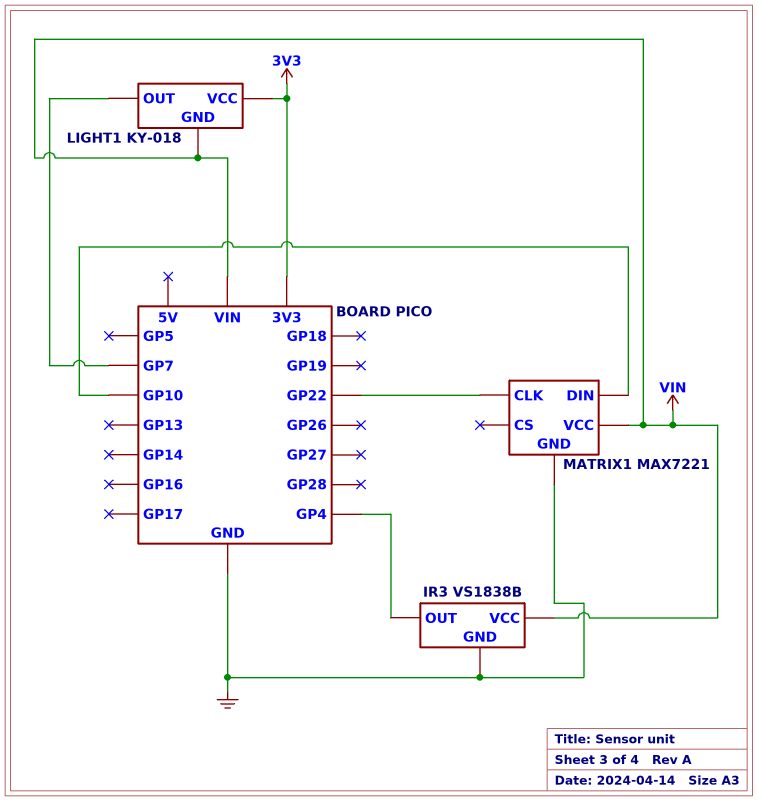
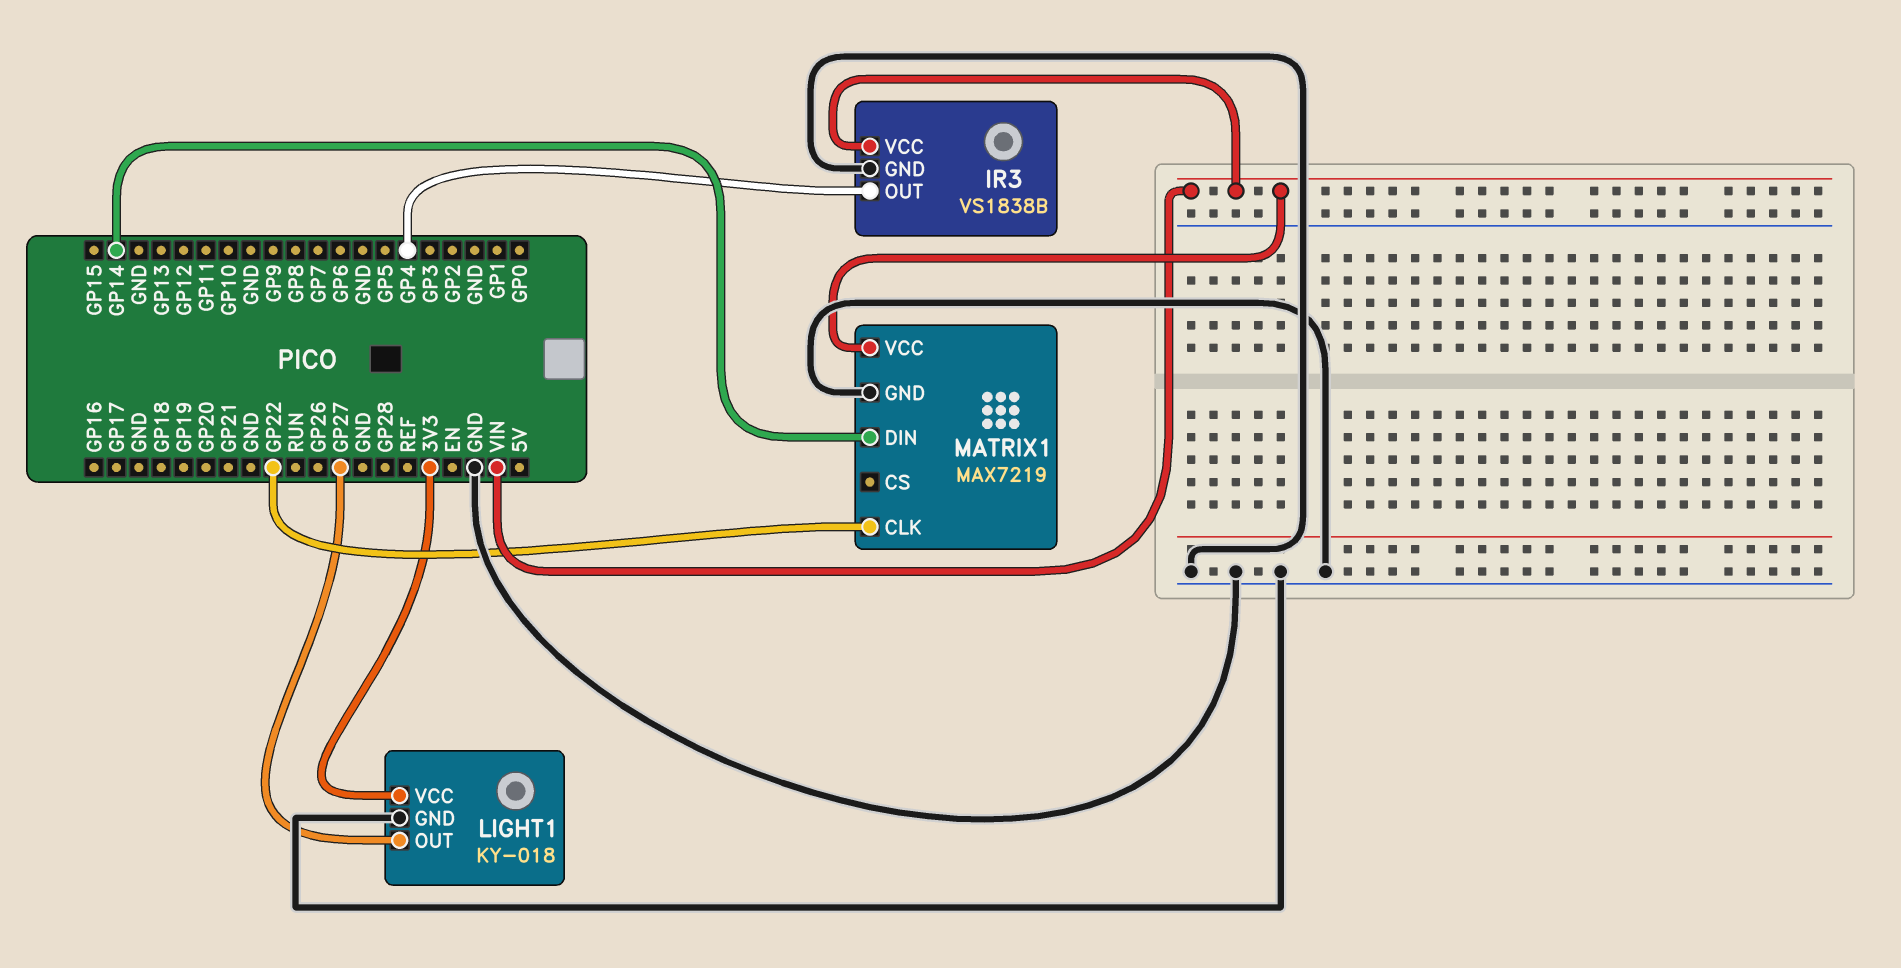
LIGHT1 pin GND: VIN -> GND
LIGHT1 pin OUT: GP7 -> GP27
MATRIX1: MAX7221 -> MAX7219
MATRIX1 pin DIN: GP10 -> GP14

